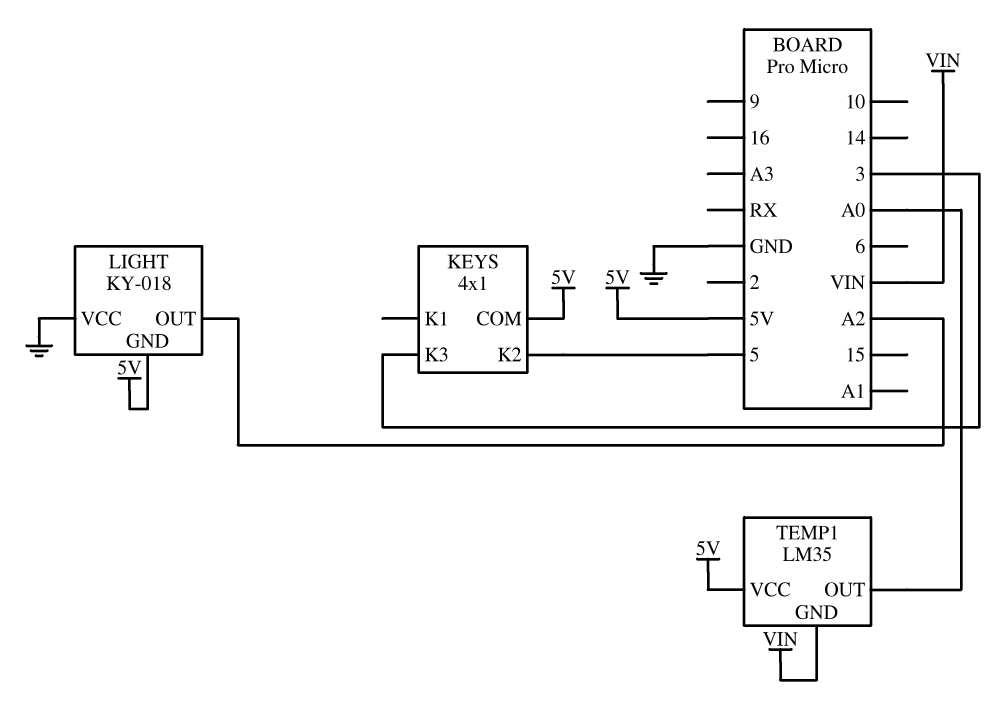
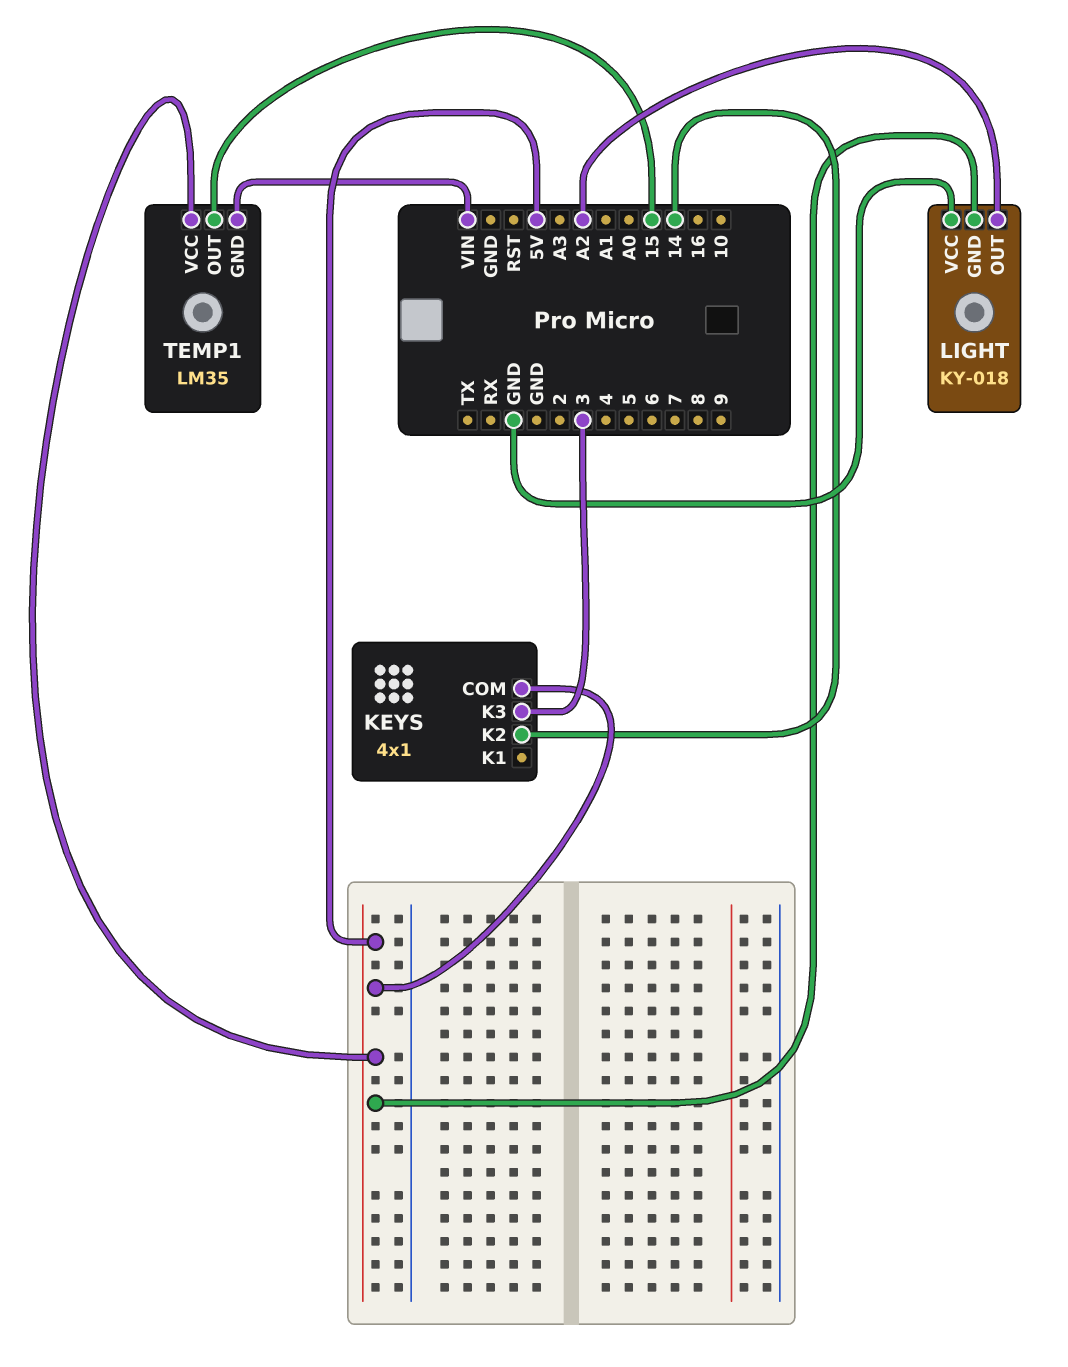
KEYS pin K2: 5 -> 14
TEMP1 pin OUT: A0 -> 15

